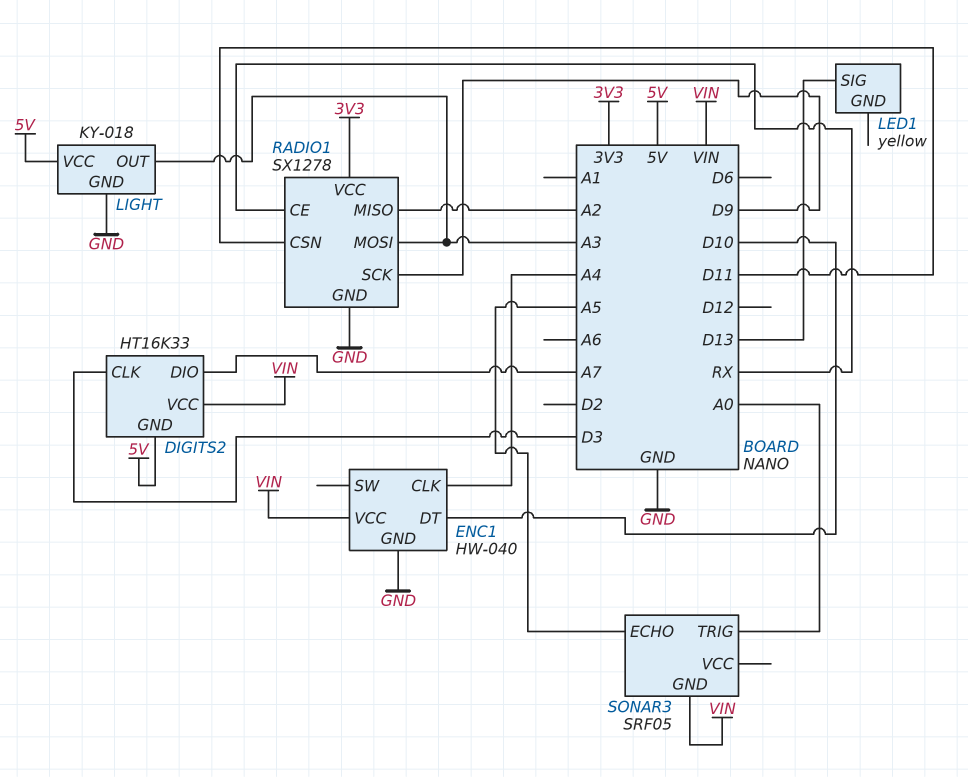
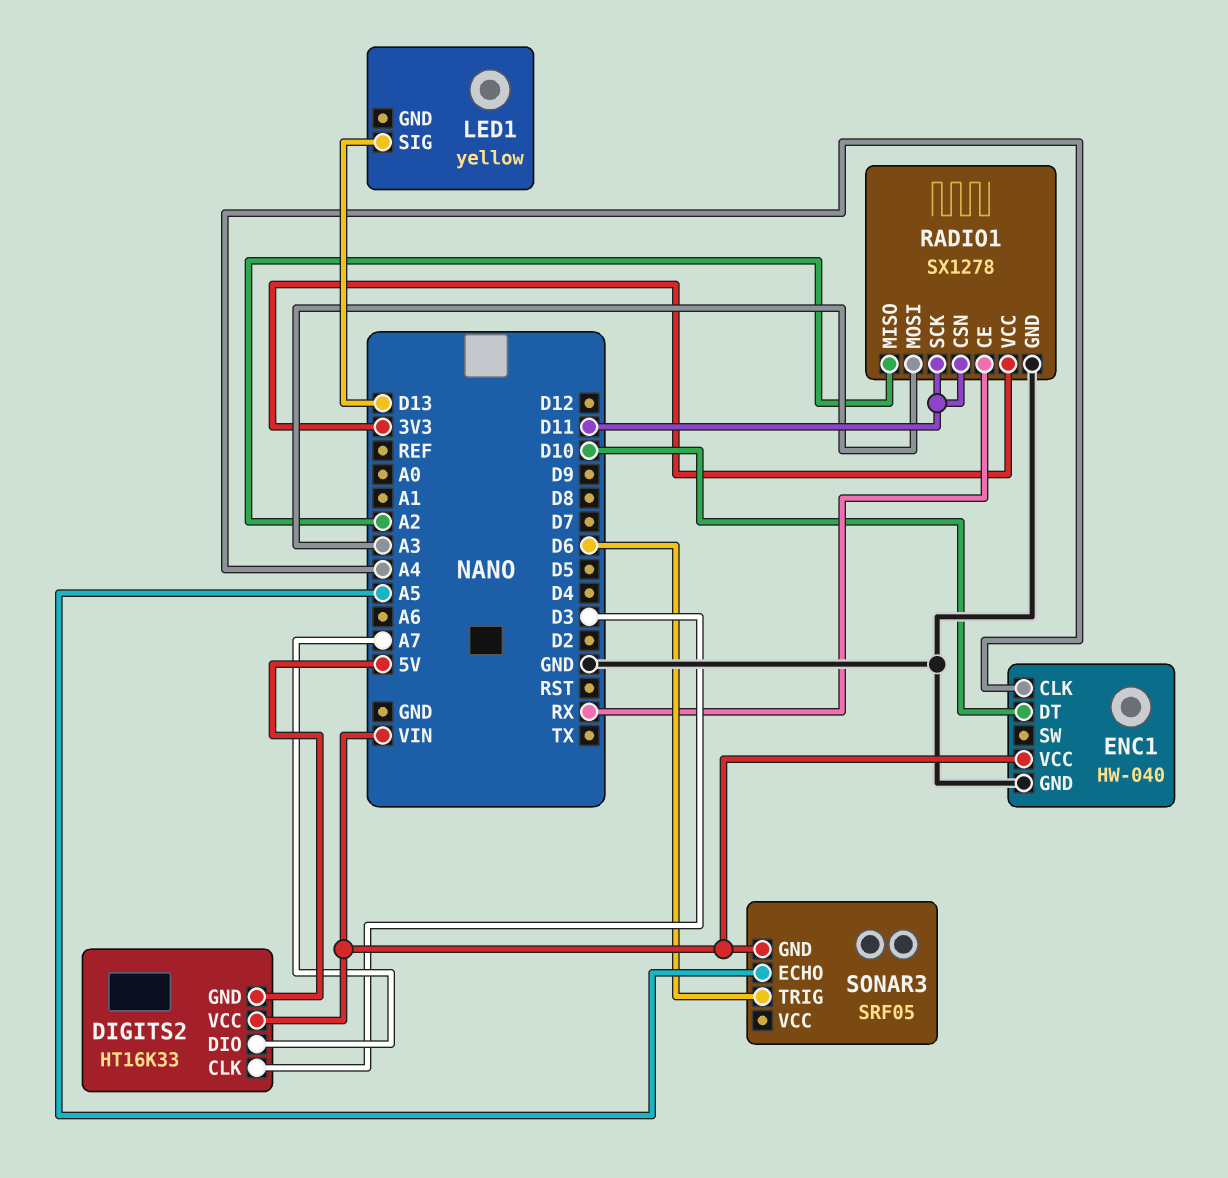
LIGHT: KY-018 -> none
LIGHT pin GND: GND -> none
LIGHT pin OUT: A3 -> none
LIGHT pin VCC: 5V -> none
RADIO1 pin SCK: D9 -> D11
SONAR3 pin TRIG: A0 -> D6

